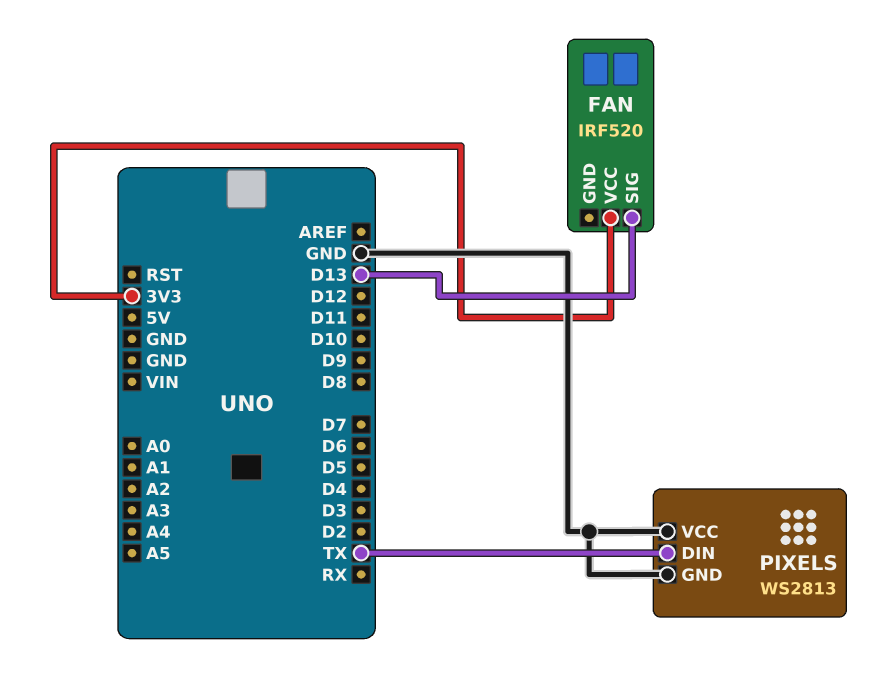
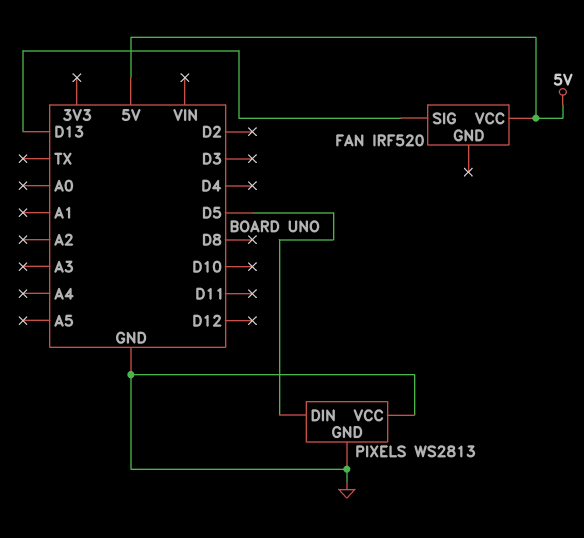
FAN pin VCC: 3V3 -> 5V
PIXELS pin DIN: TX -> D5

